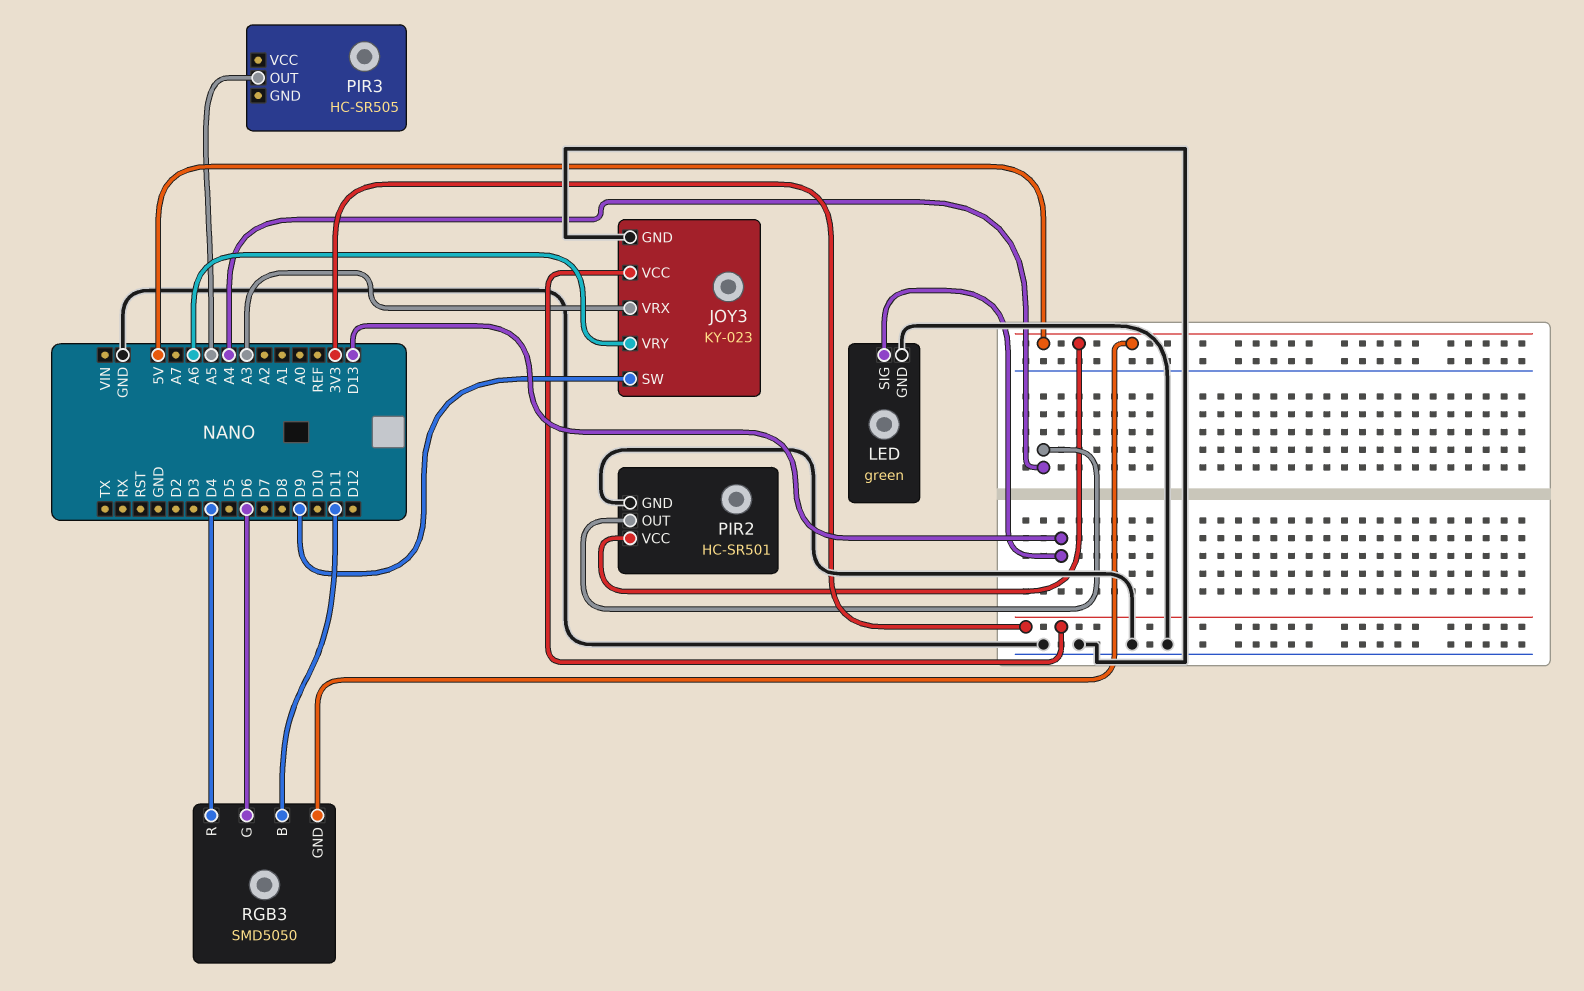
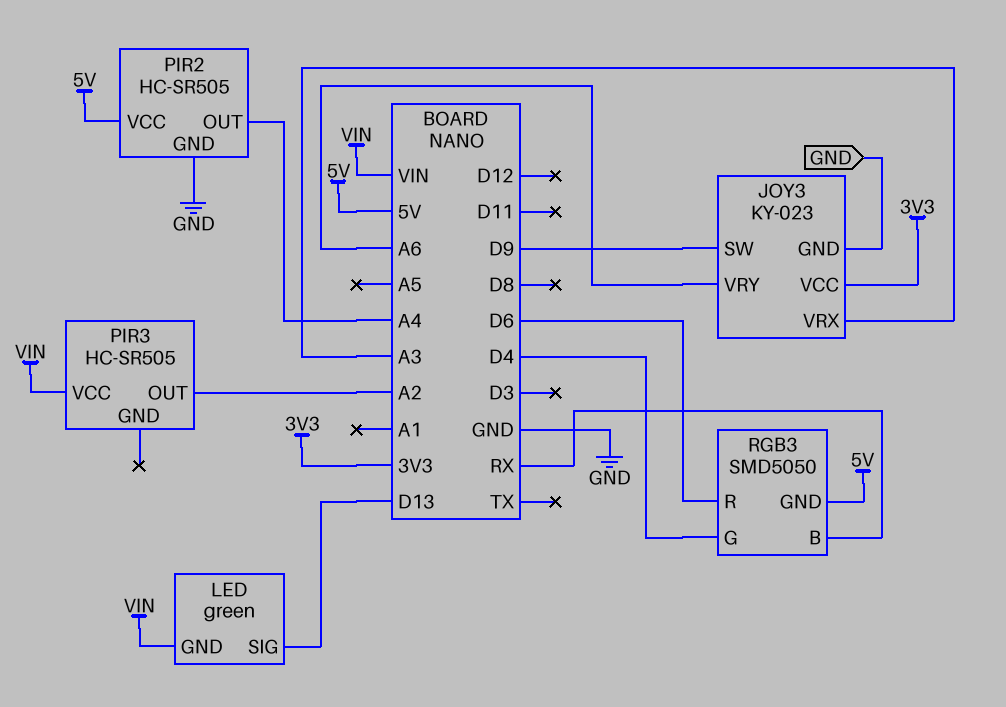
LED pin GND: GND -> VIN
PIR2: HC-SR501 -> HC-SR505
PIR3 pin OUT: A5 -> A2
PIR3 pin VCC: none -> VIN
RGB3 pin B: D11 -> RX
RGB3 pin G: D6 -> D4
RGB3 pin R: D4 -> D6

